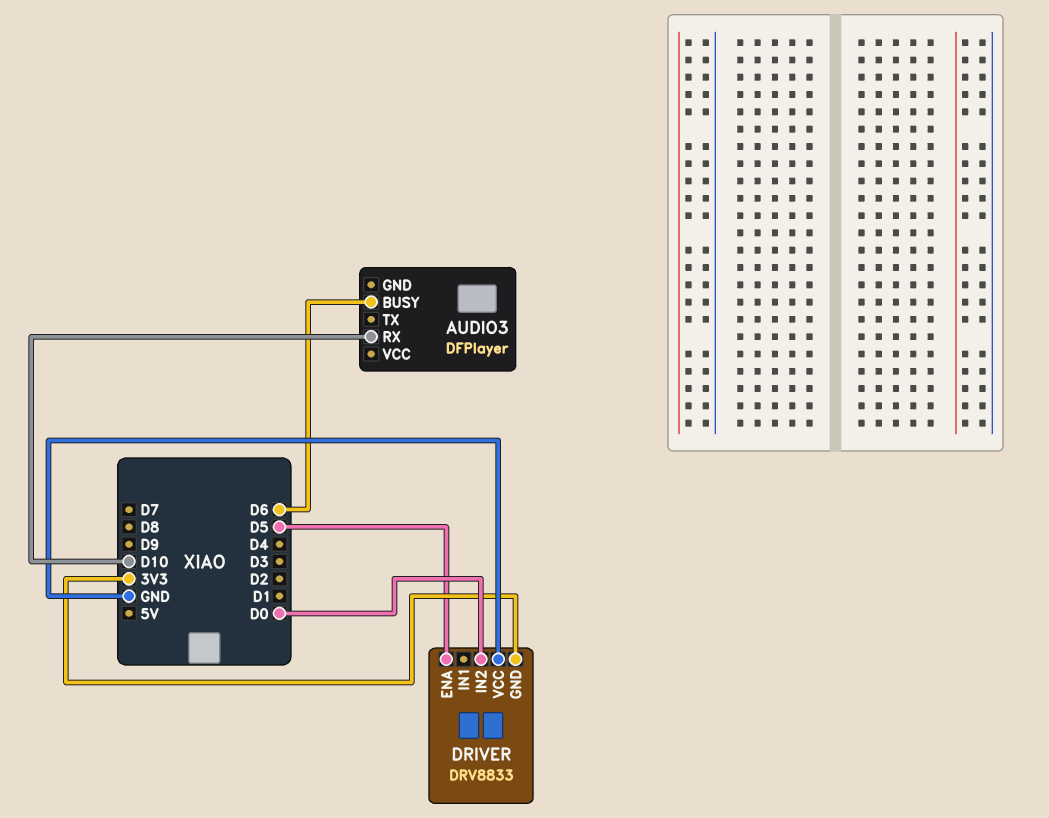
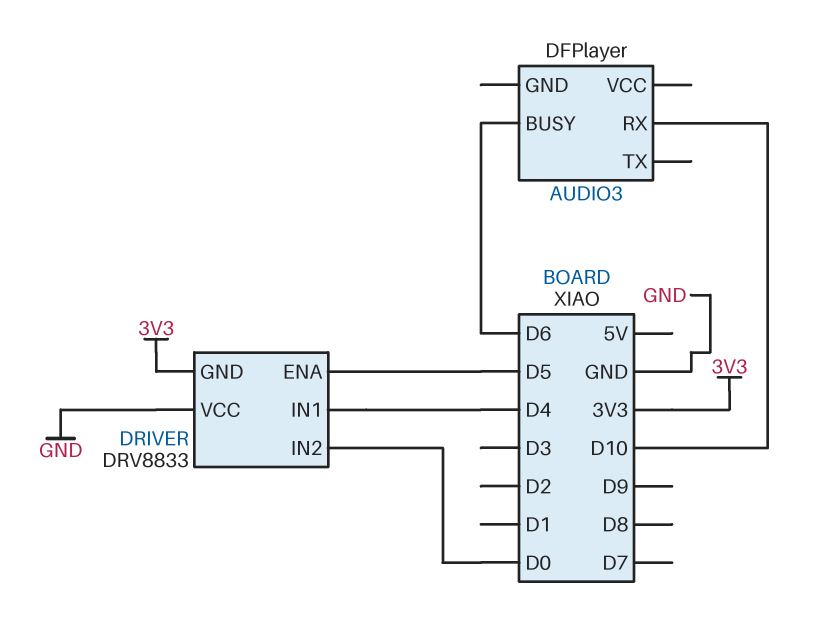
DRIVER pin IN1: none -> D4

